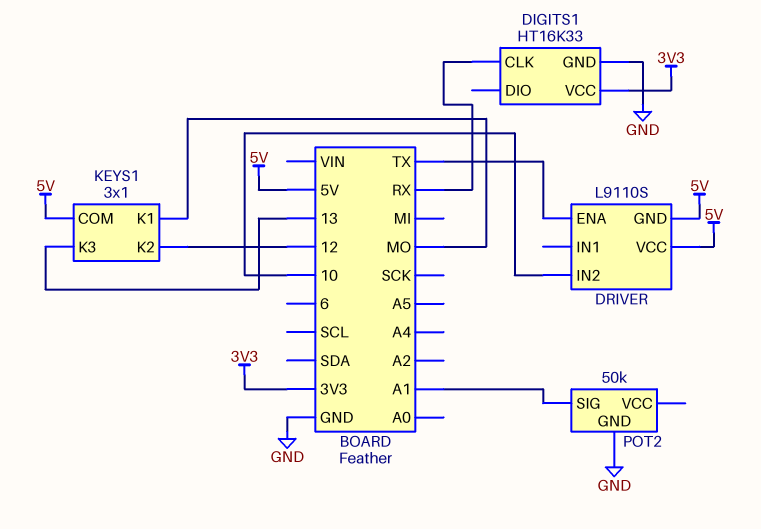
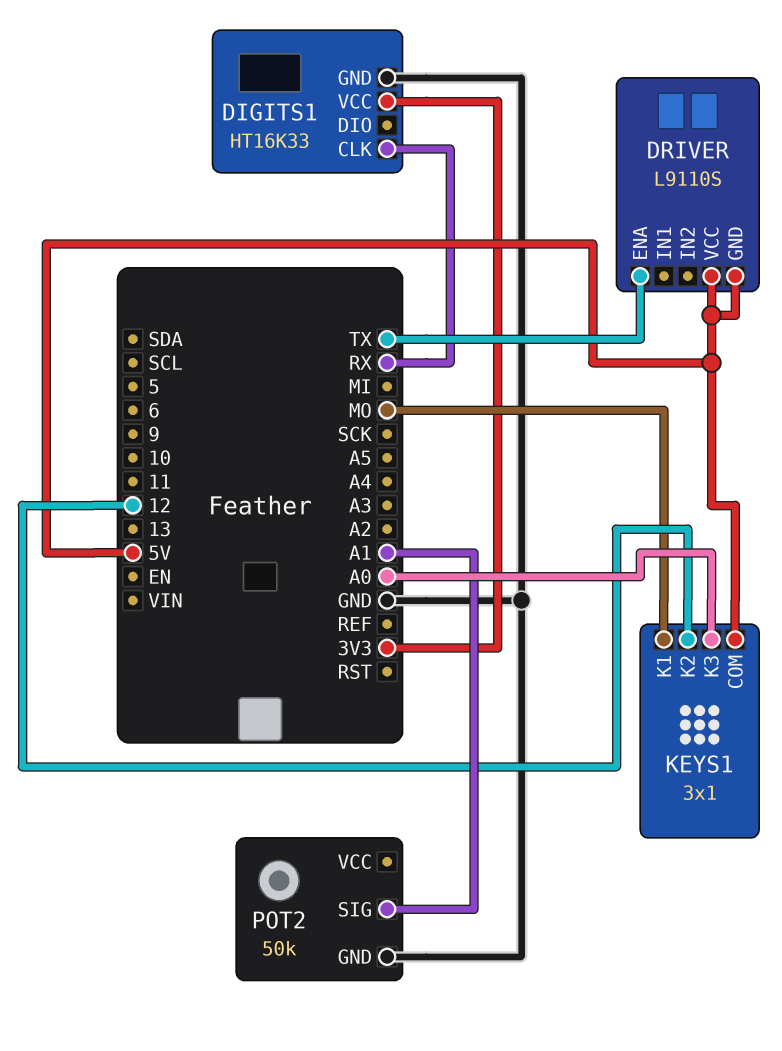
DRIVER pin IN2: 10 -> none
KEYS1 pin K3: 13 -> A0

